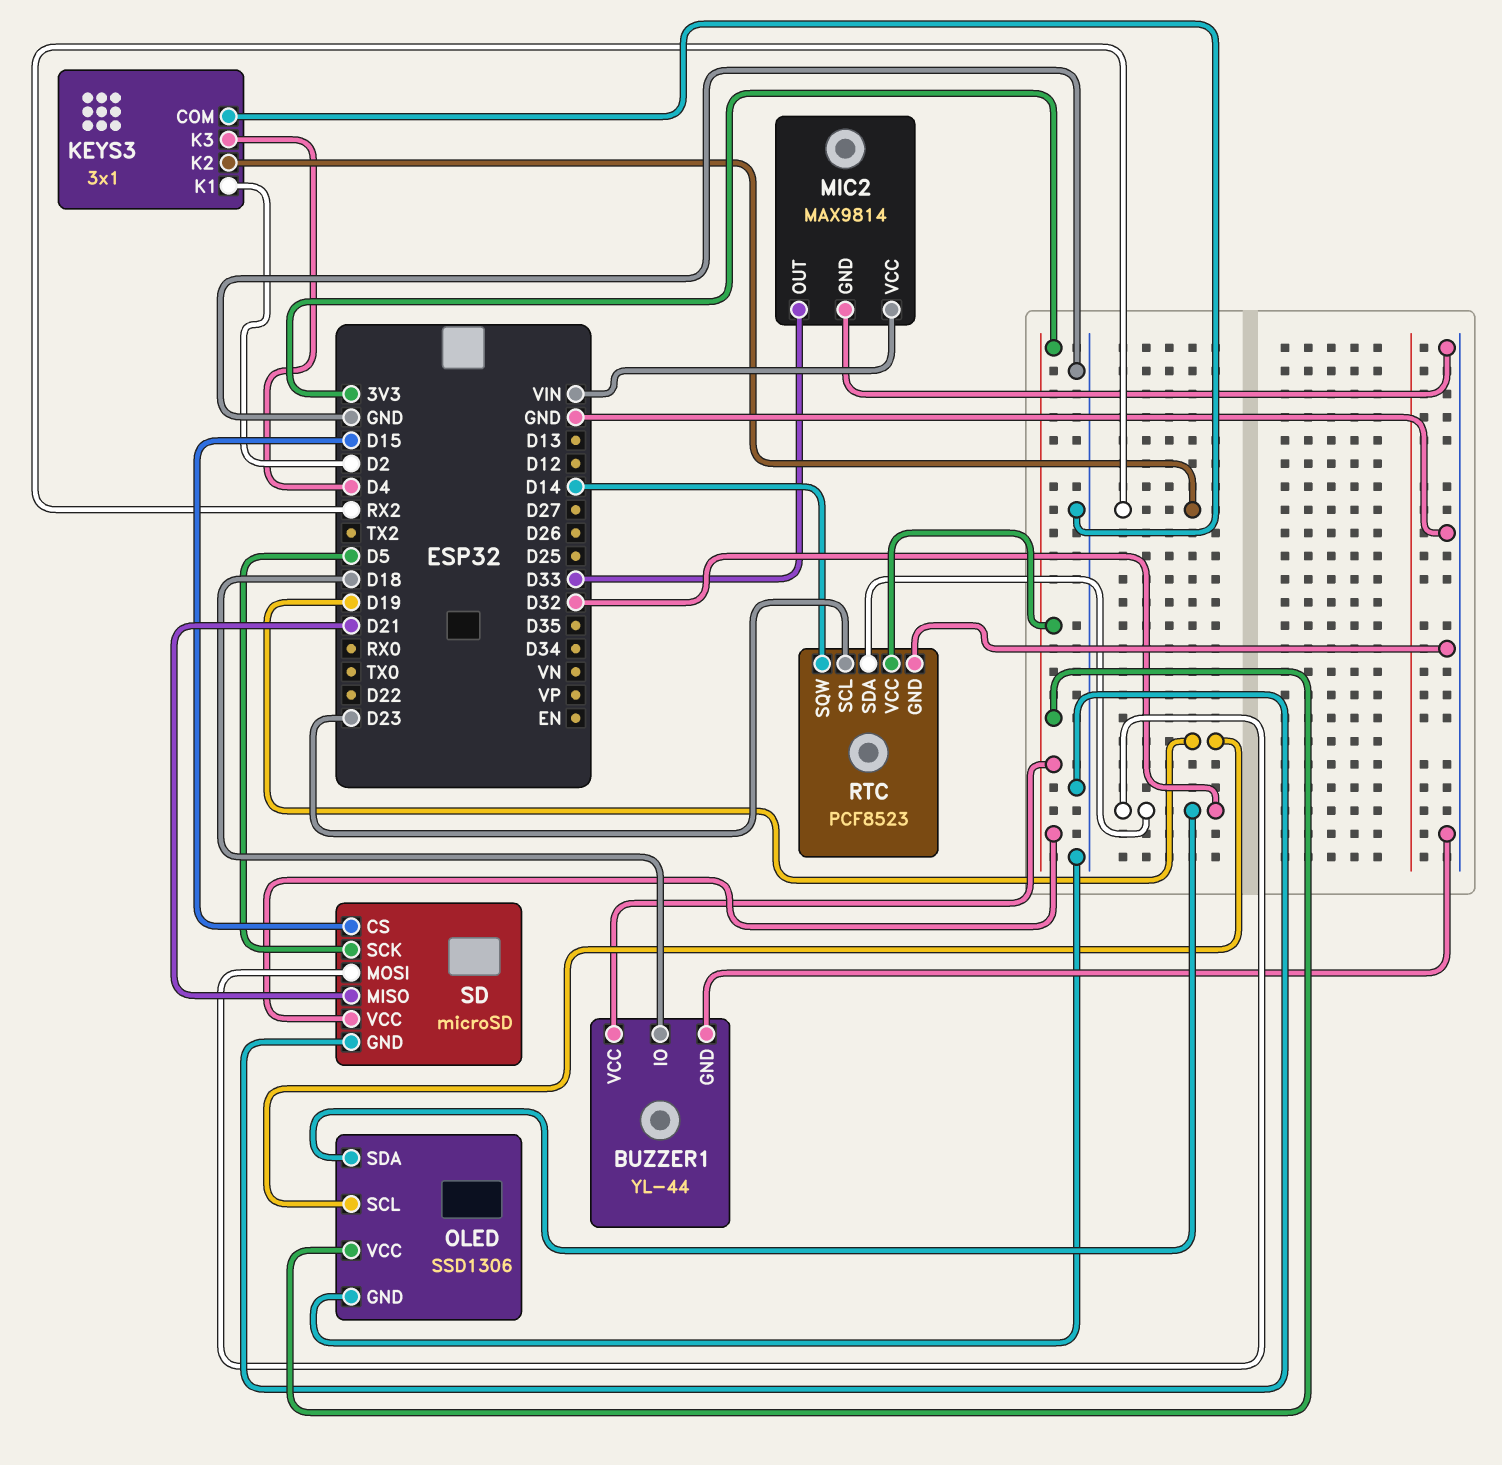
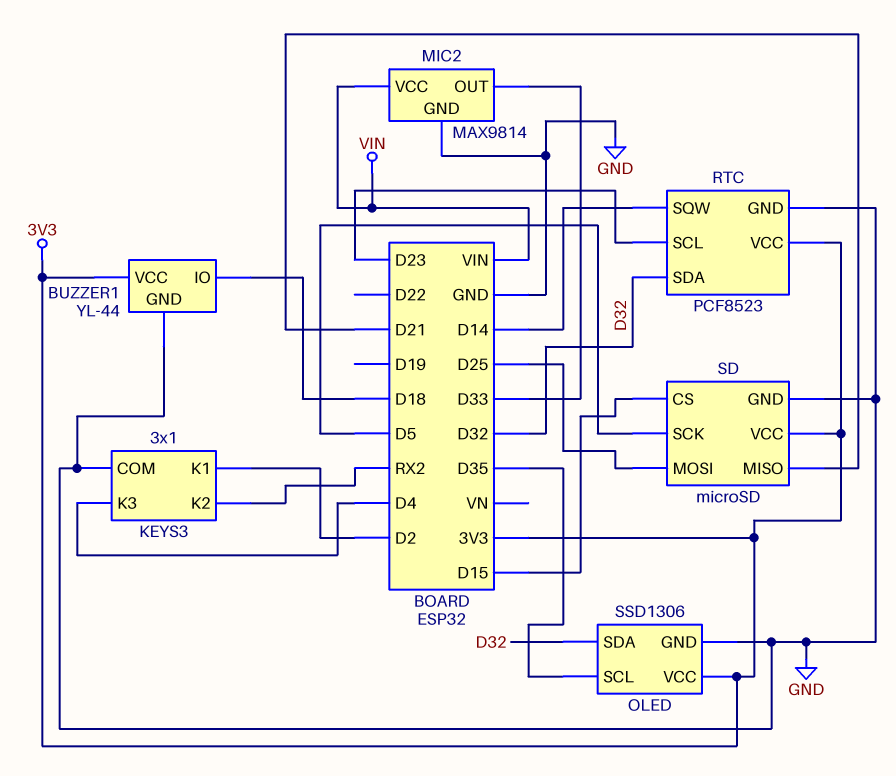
OLED pin SCL: D19 -> D35
SD pin MOSI: D32 -> D25

